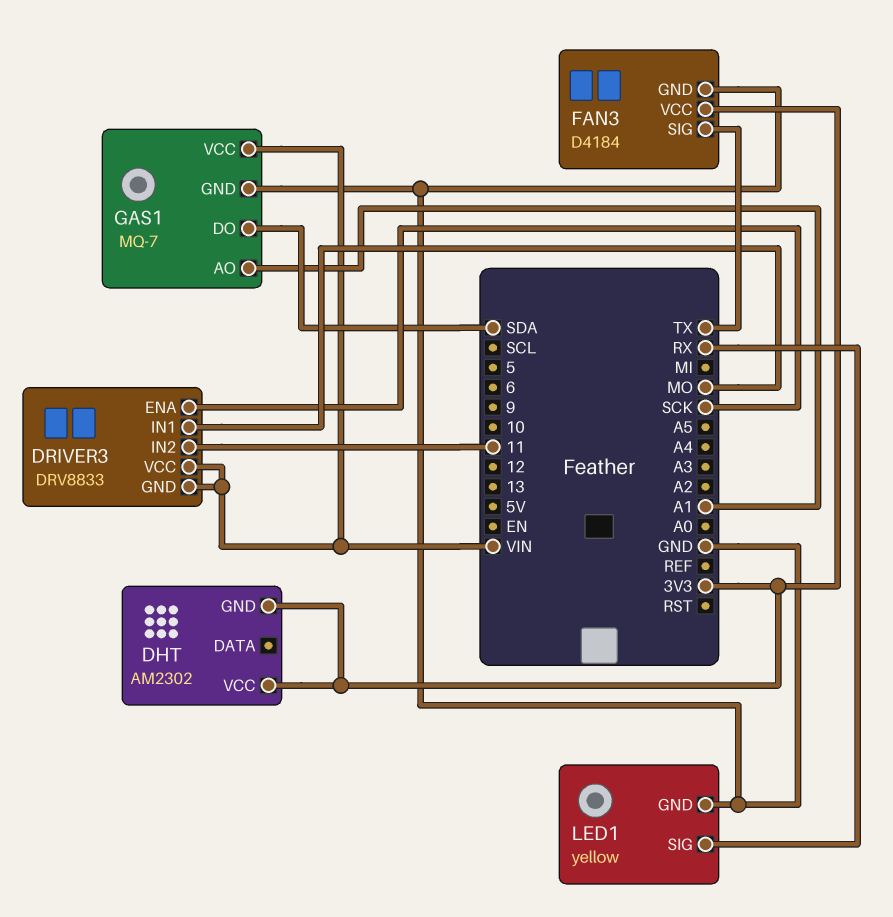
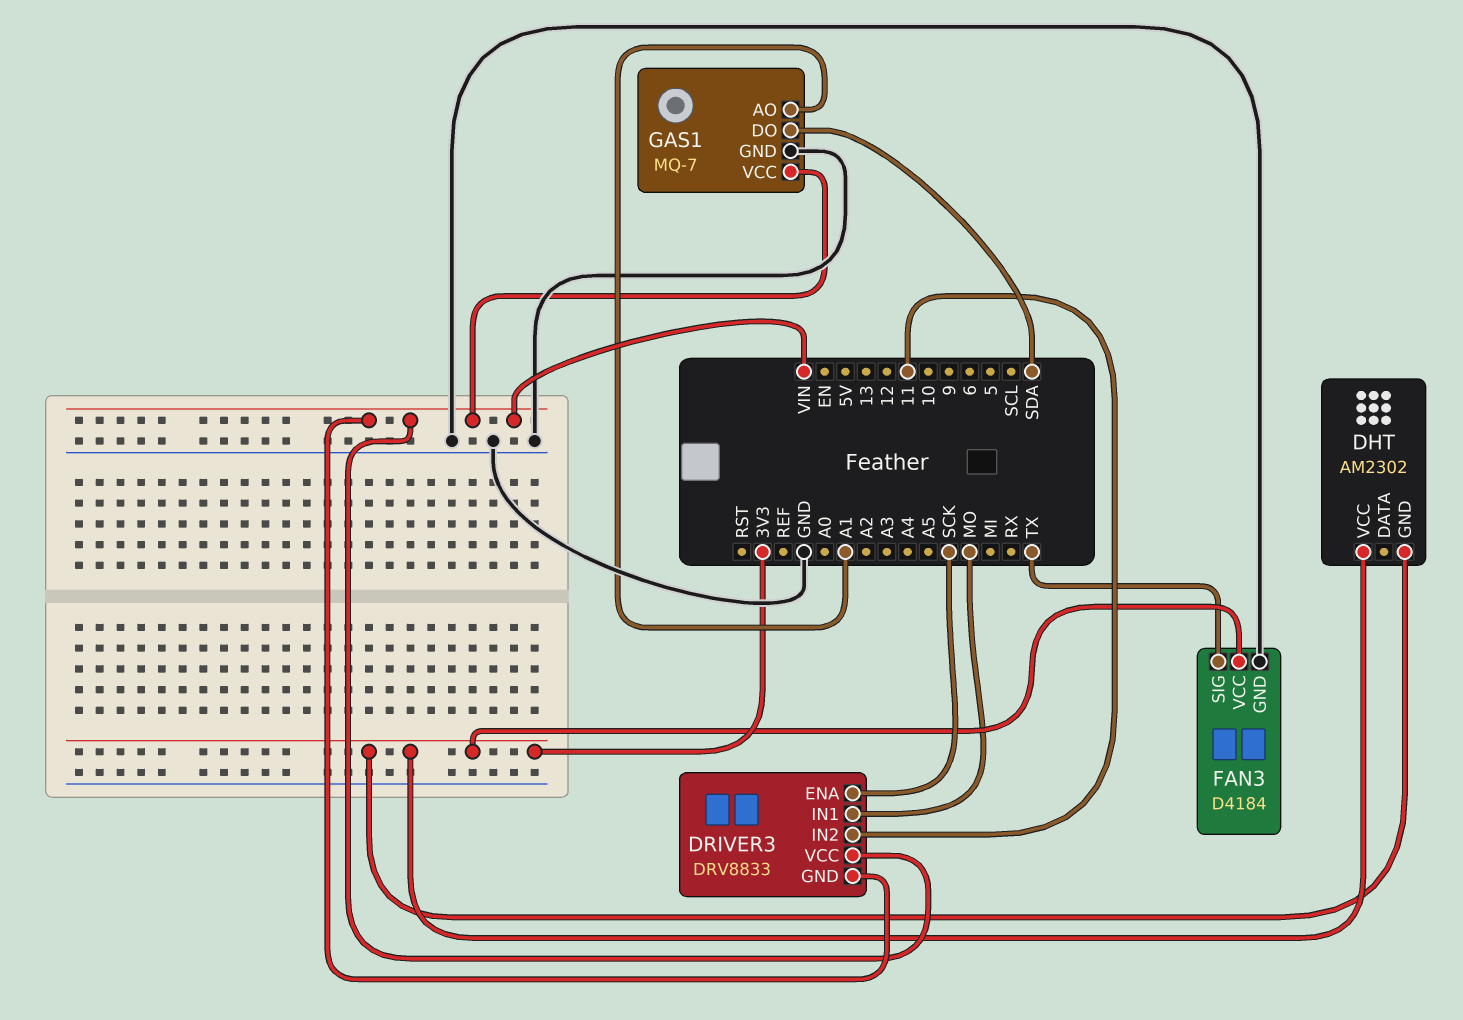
LED1: yellow -> none
LED1 pin GND: GND -> none
LED1 pin SIG: RX -> none

